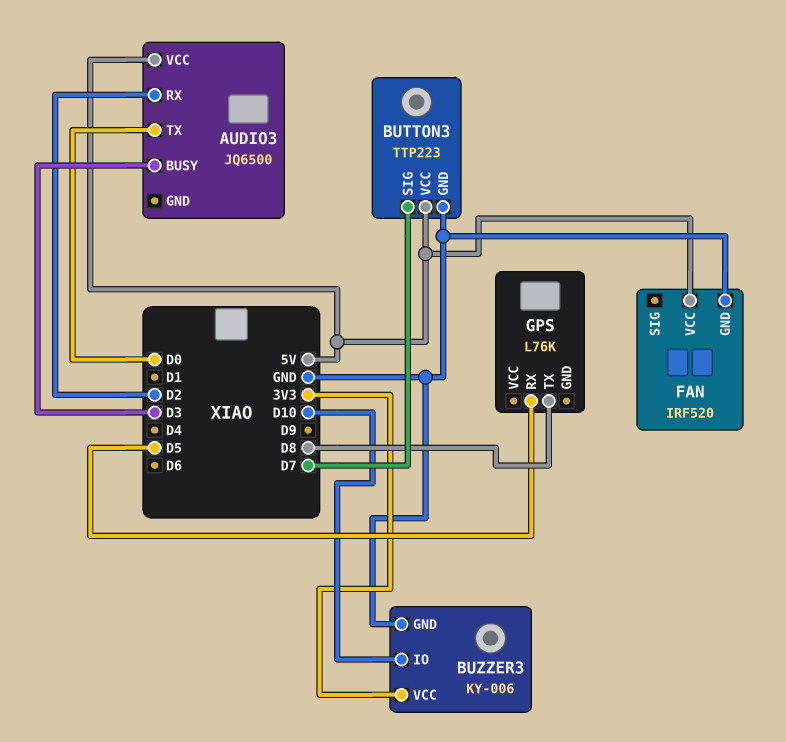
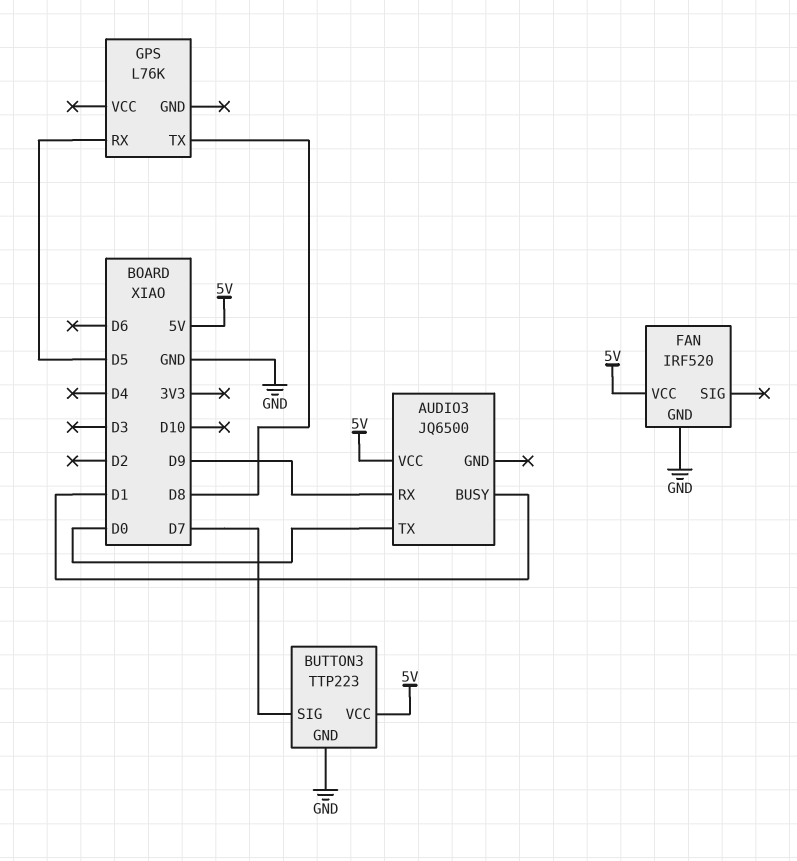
AUDIO3 pin BUSY: D3 -> D1
AUDIO3 pin RX: D2 -> D9
BUZZER3: KY-006 -> none
BUZZER3 pin GND: GND -> none
BUZZER3 pin IO: D10 -> none
BUZZER3 pin VCC: 3V3 -> none

